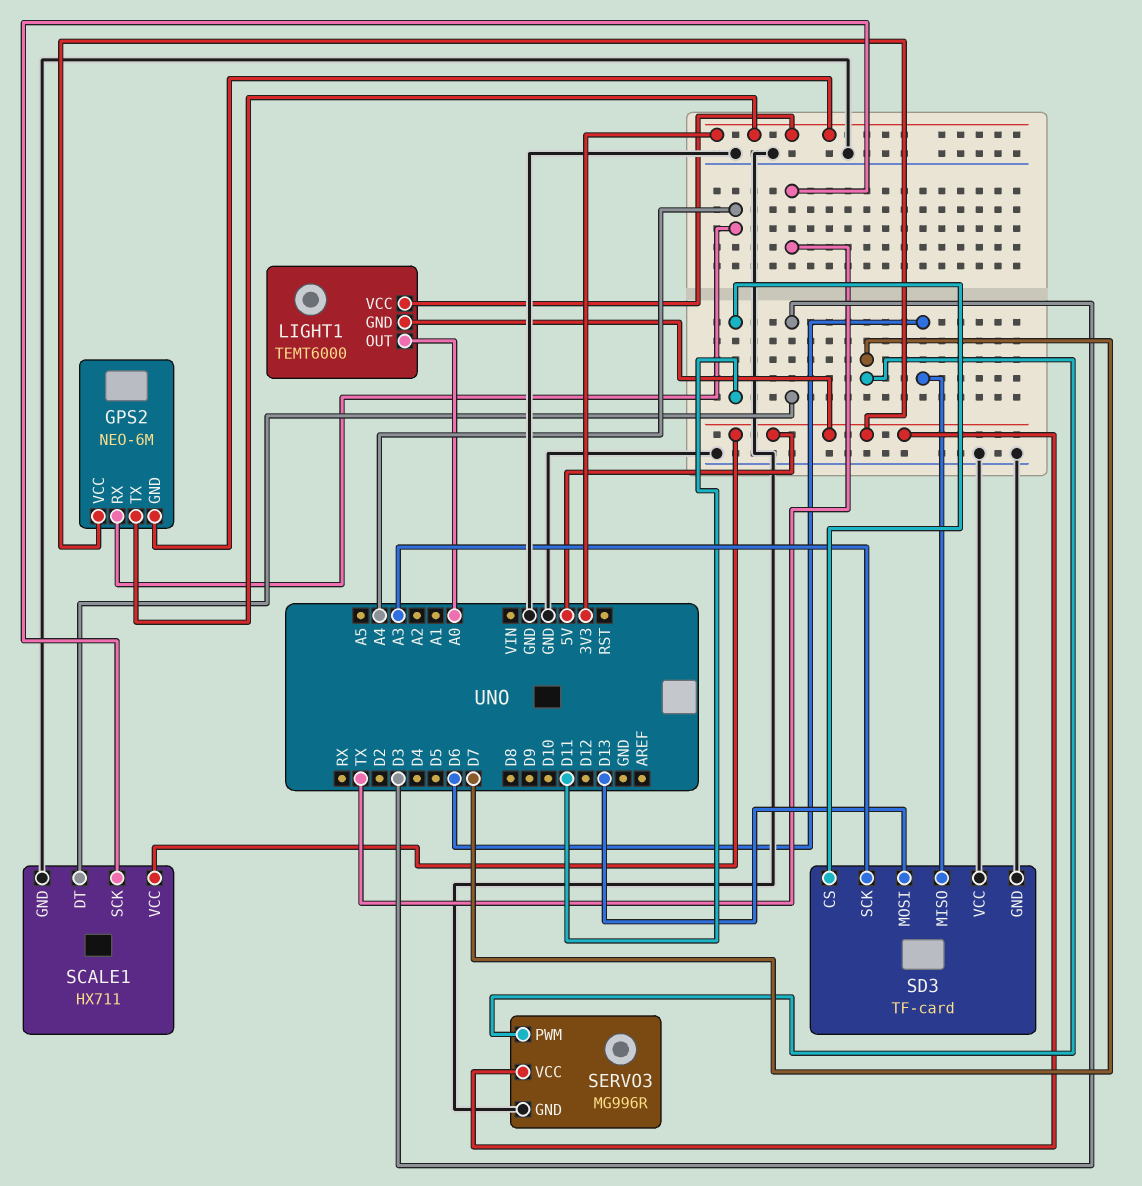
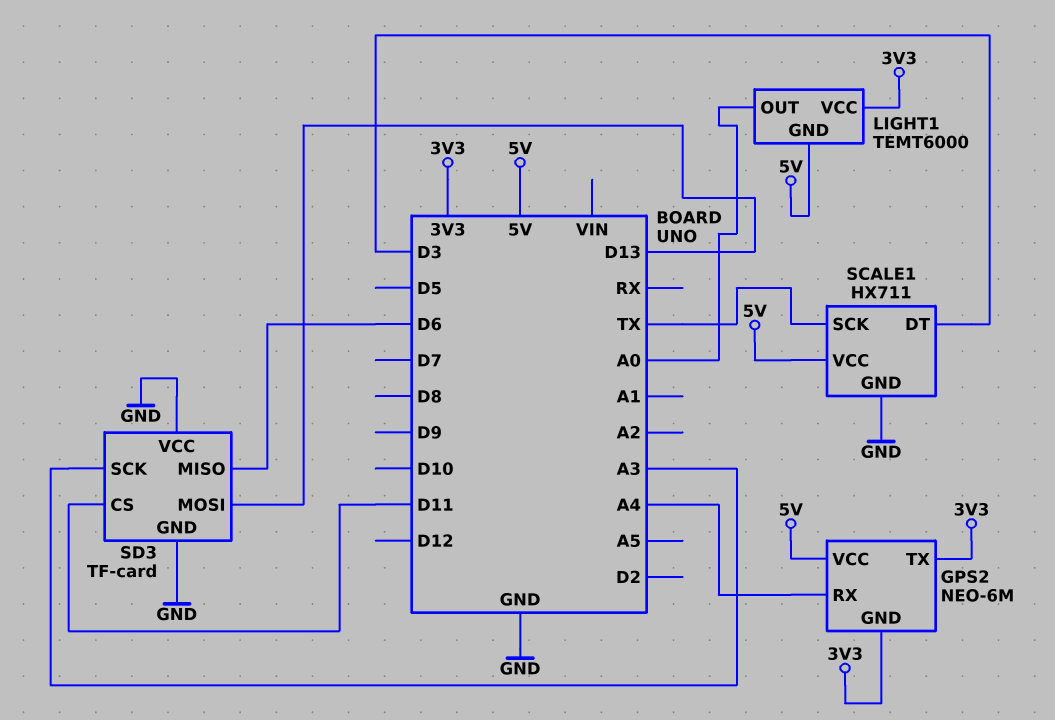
SERVO3: MG996R -> none
SERVO3 pin GND: GND -> none
SERVO3 pin PWM: D7 -> none
SERVO3 pin VCC: 5V -> none

